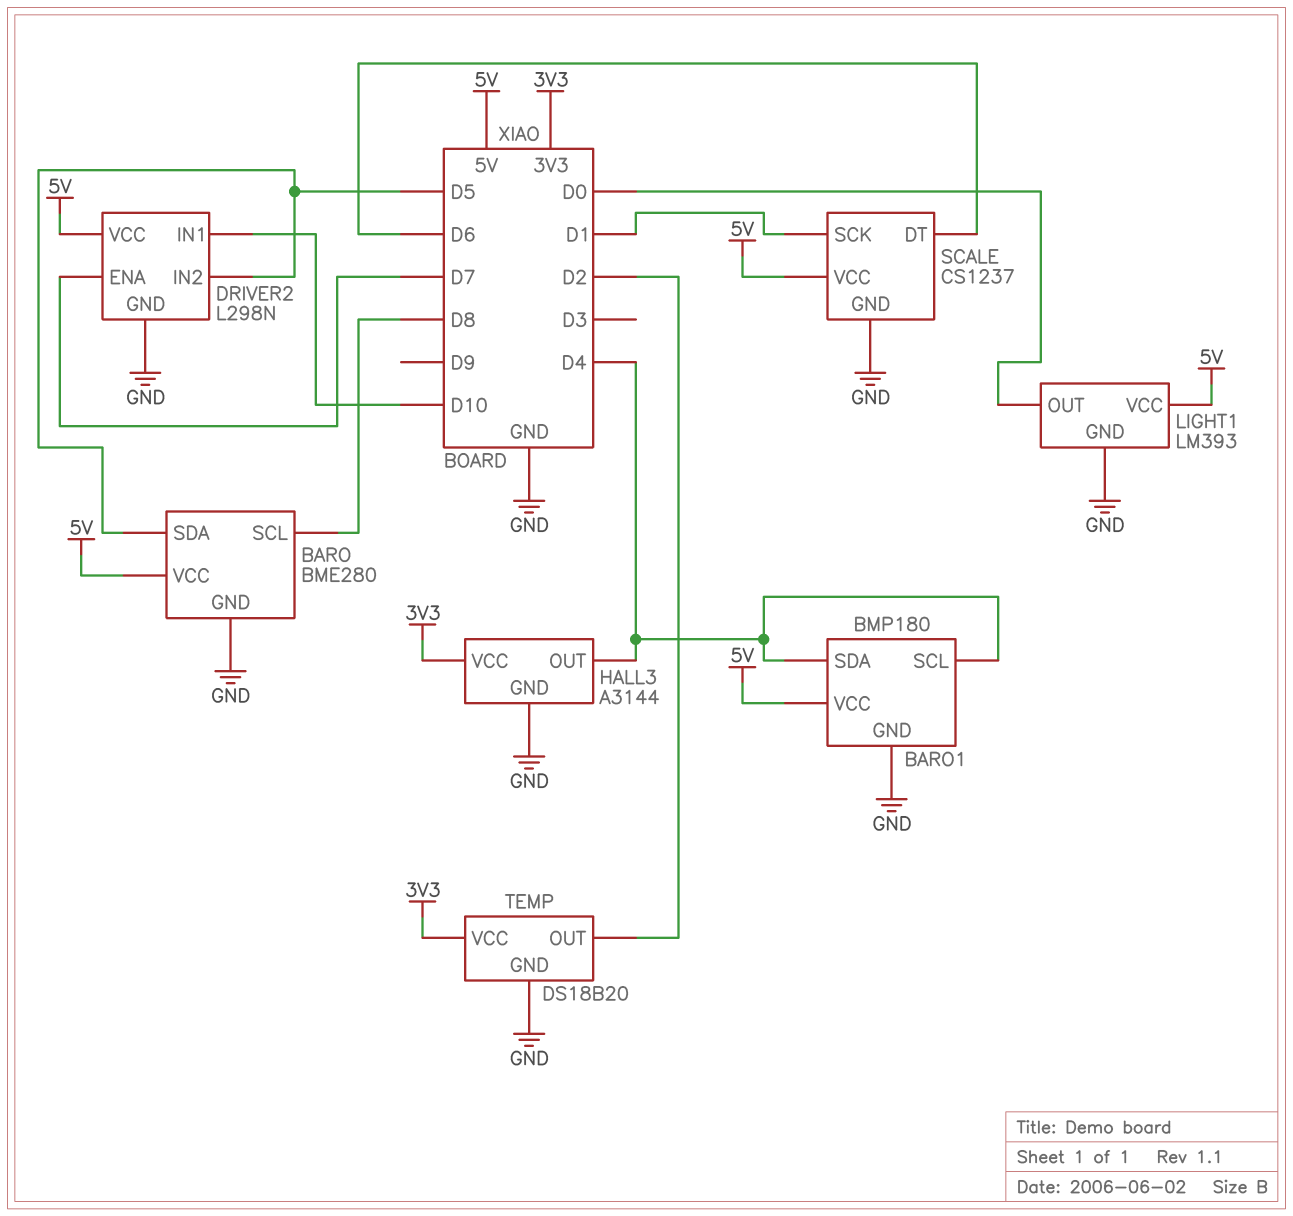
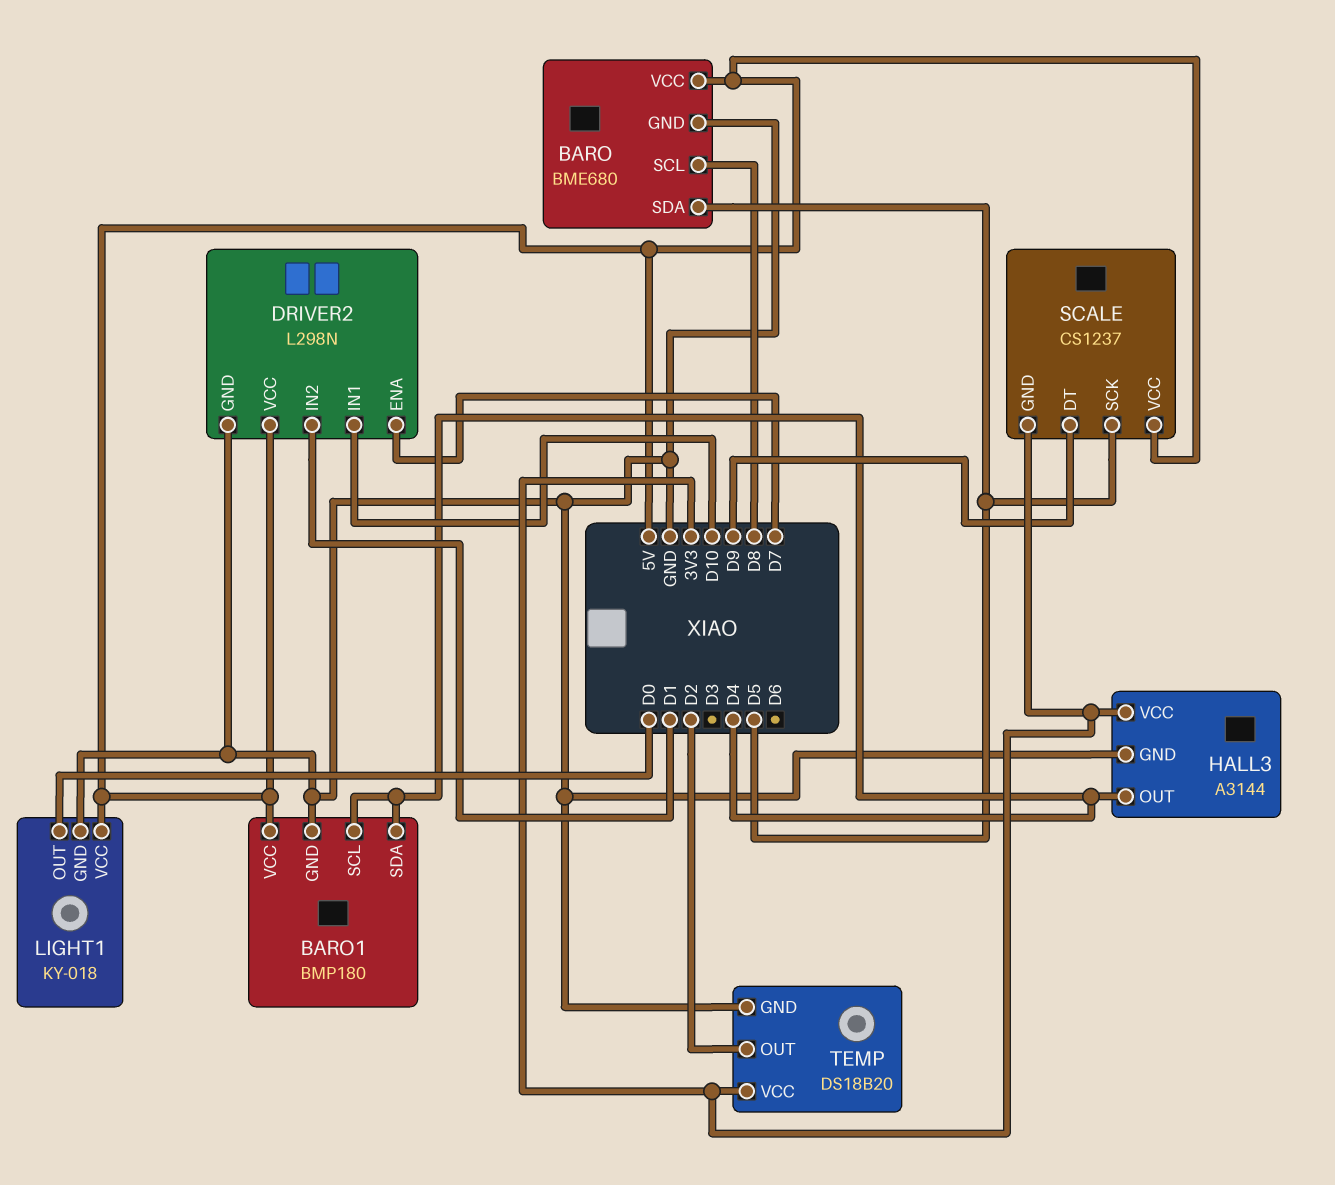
BARO: BME280 -> BME680
DRIVER2 pin IN2: D5 -> D1
LIGHT1: LM393 -> KY-018
SCALE pin DT: D6 -> D9
SCALE pin GND: GND -> 3V3
SCALE pin SCK: D1 -> D5

